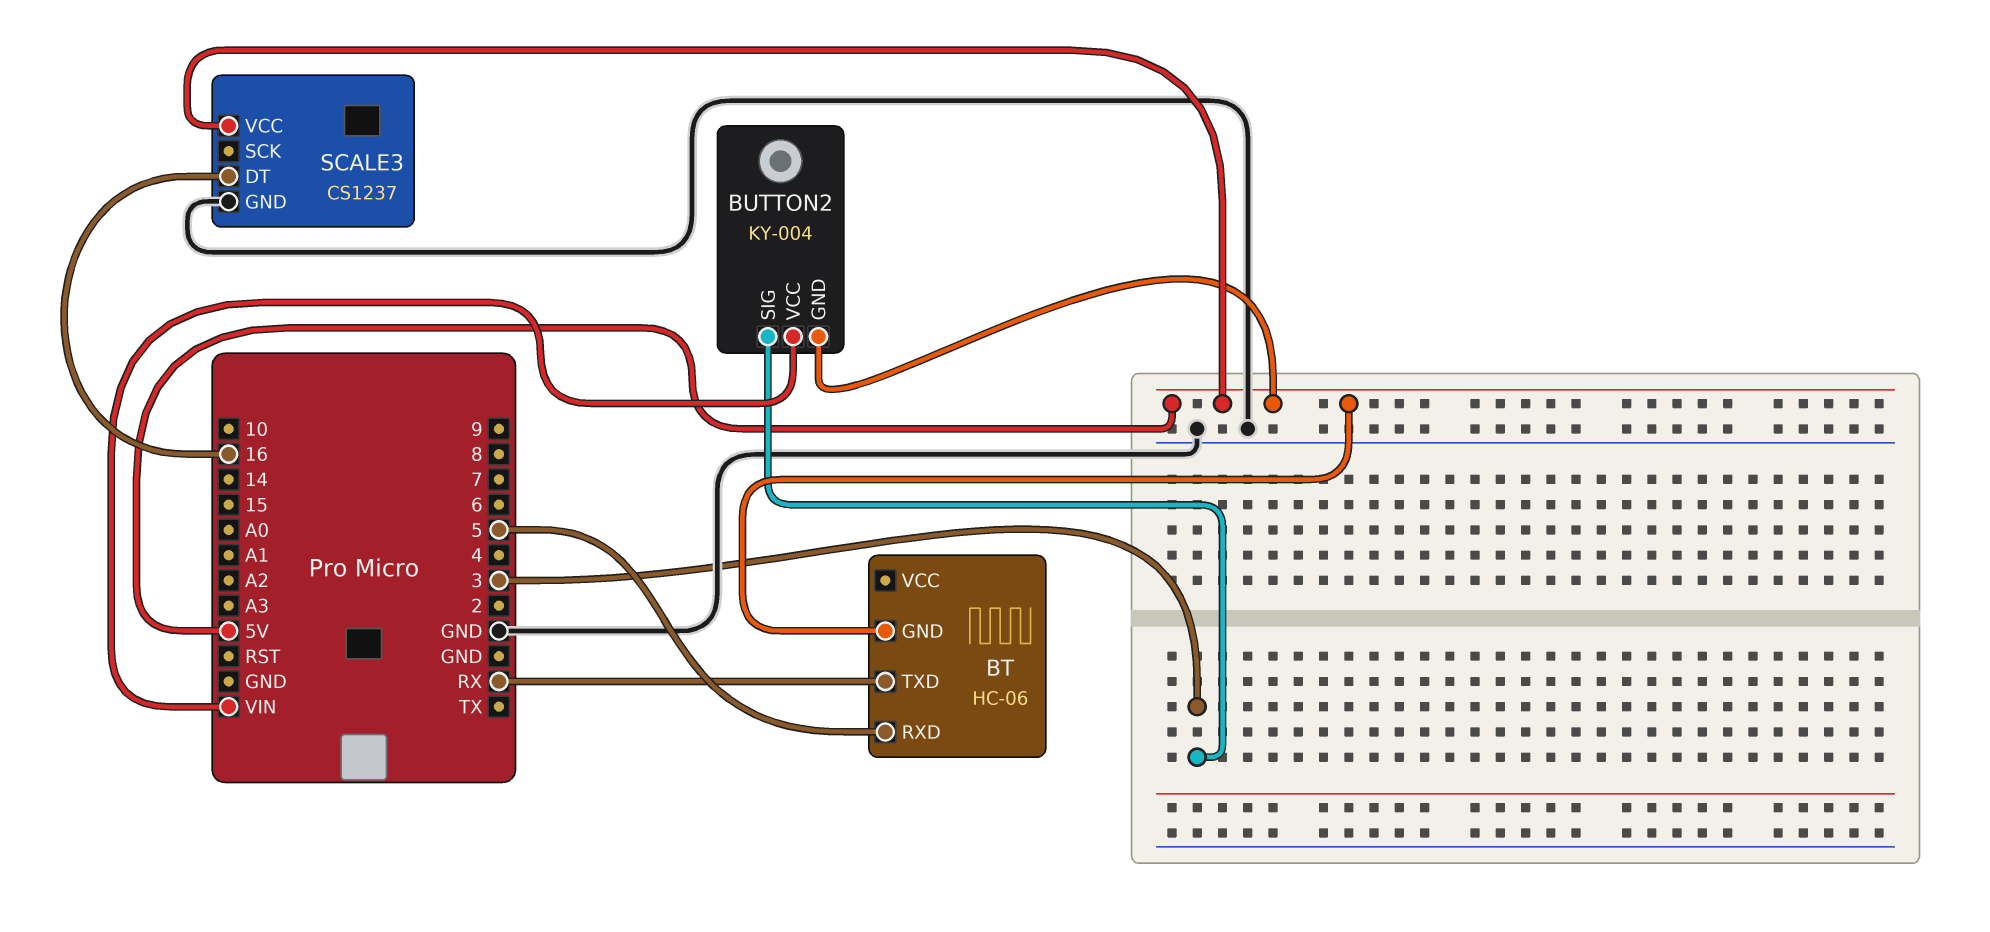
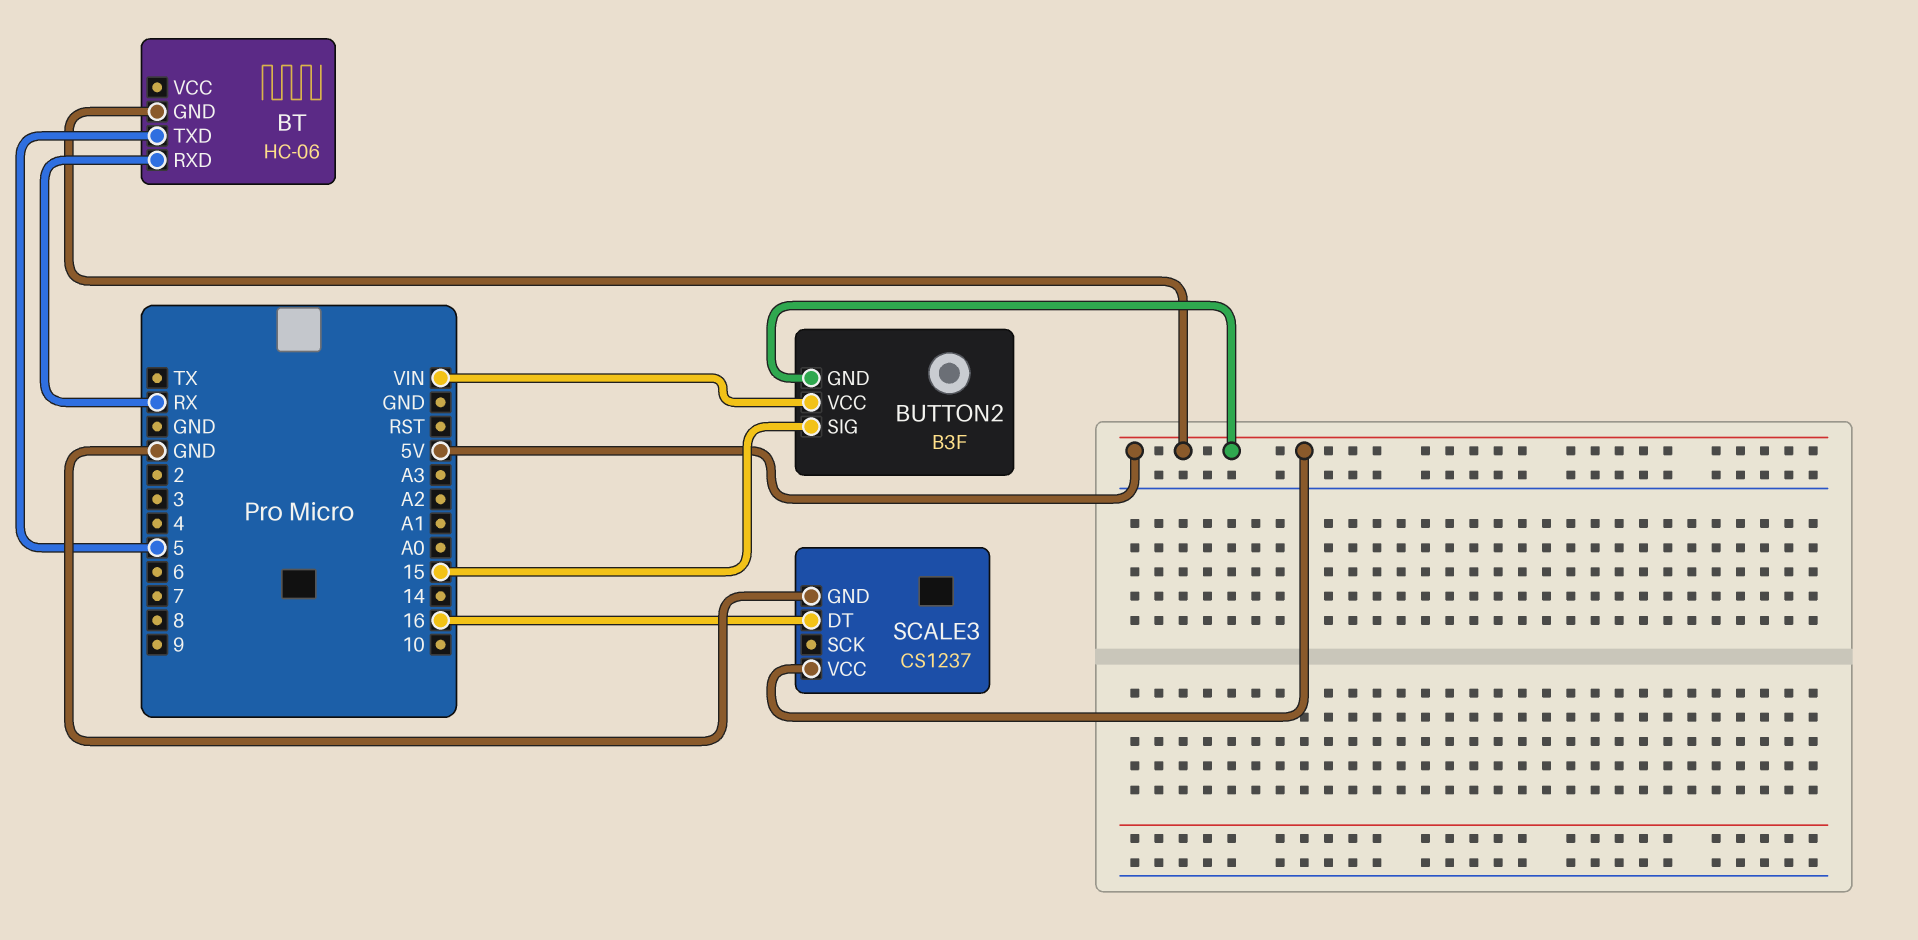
BT pin RXD: 5 -> RX
BT pin TXD: RX -> 5
BUTTON2: KY-004 -> B3F
BUTTON2 pin SIG: 3 -> 15

